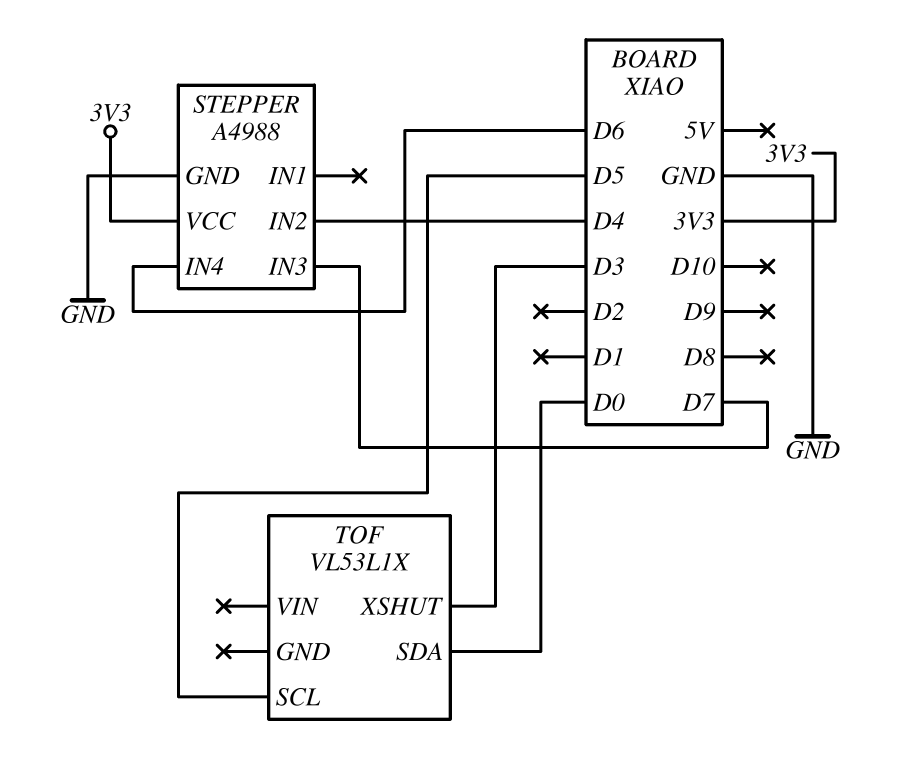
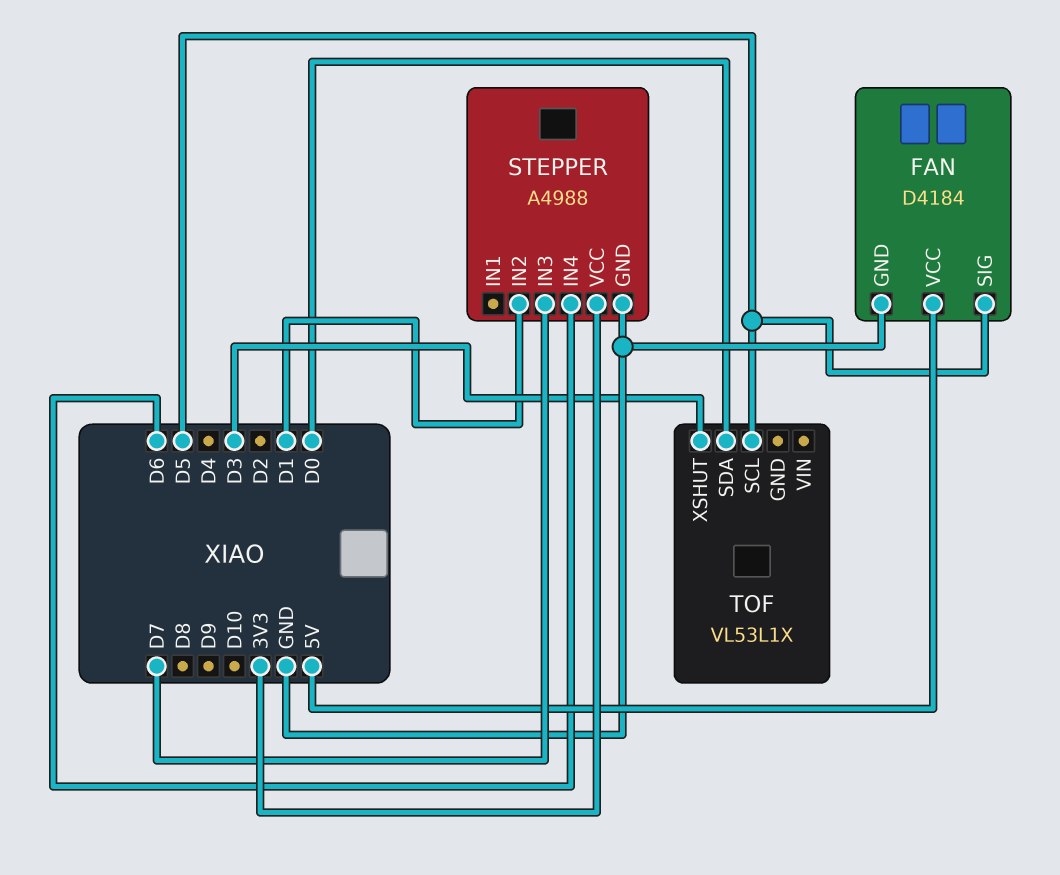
FAN: none -> D4184
FAN pin GND: none -> GND
FAN pin SIG: none -> D5
FAN pin VCC: none -> 5V
STEPPER pin IN2: D4 -> D1

